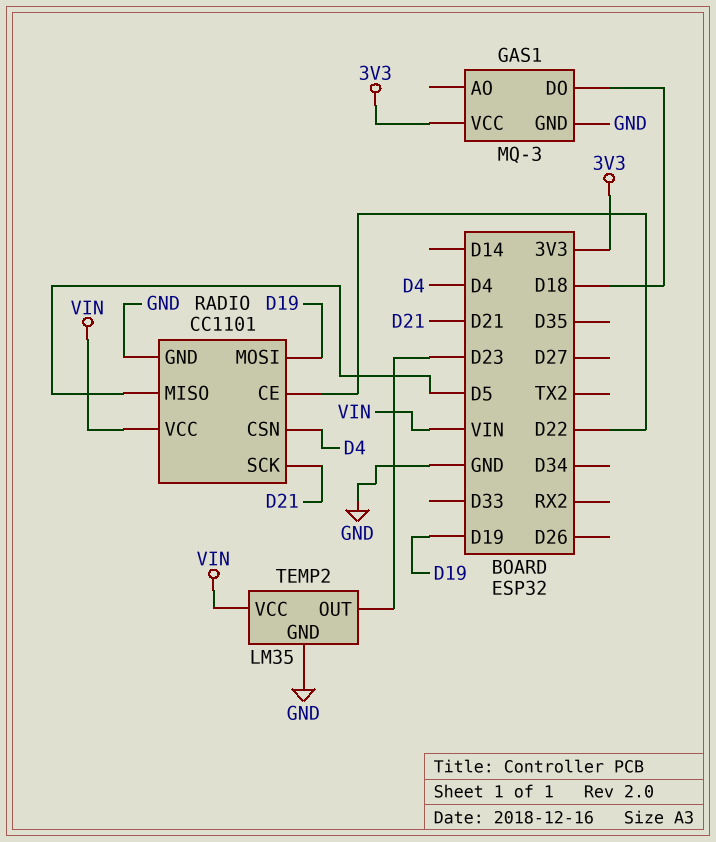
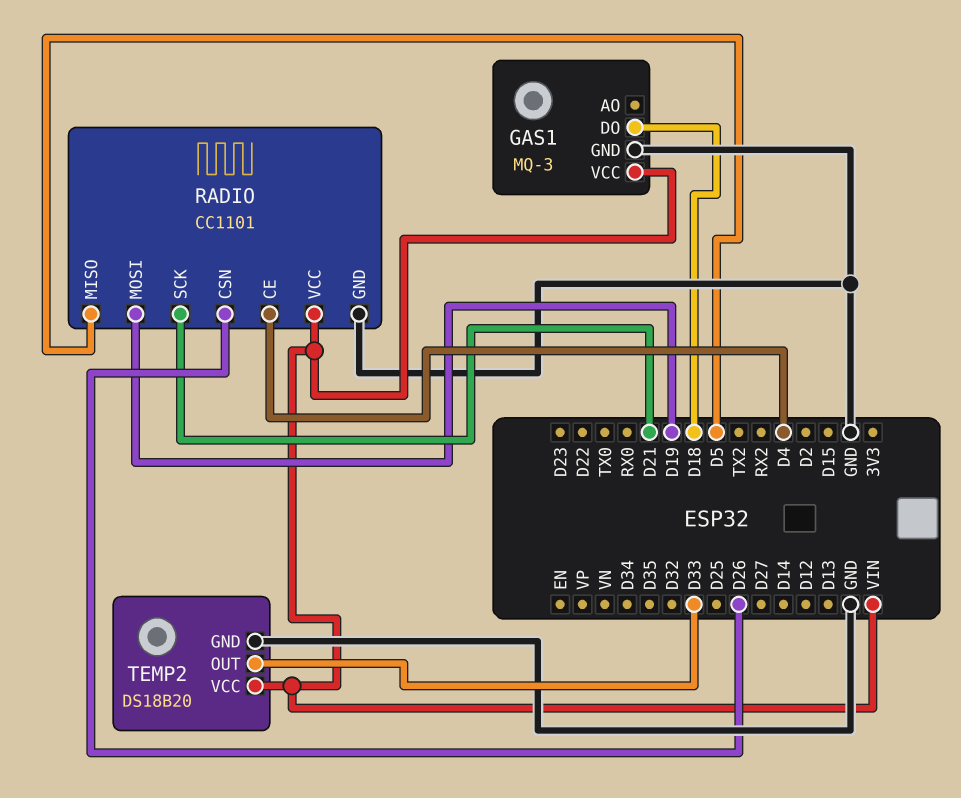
GAS1 pin VCC: 3V3 -> VIN
RADIO pin CE: D22 -> D4
RADIO pin CSN: D4 -> D26
TEMP2: LM35 -> DS18B20
TEMP2 pin OUT: D23 -> D33

